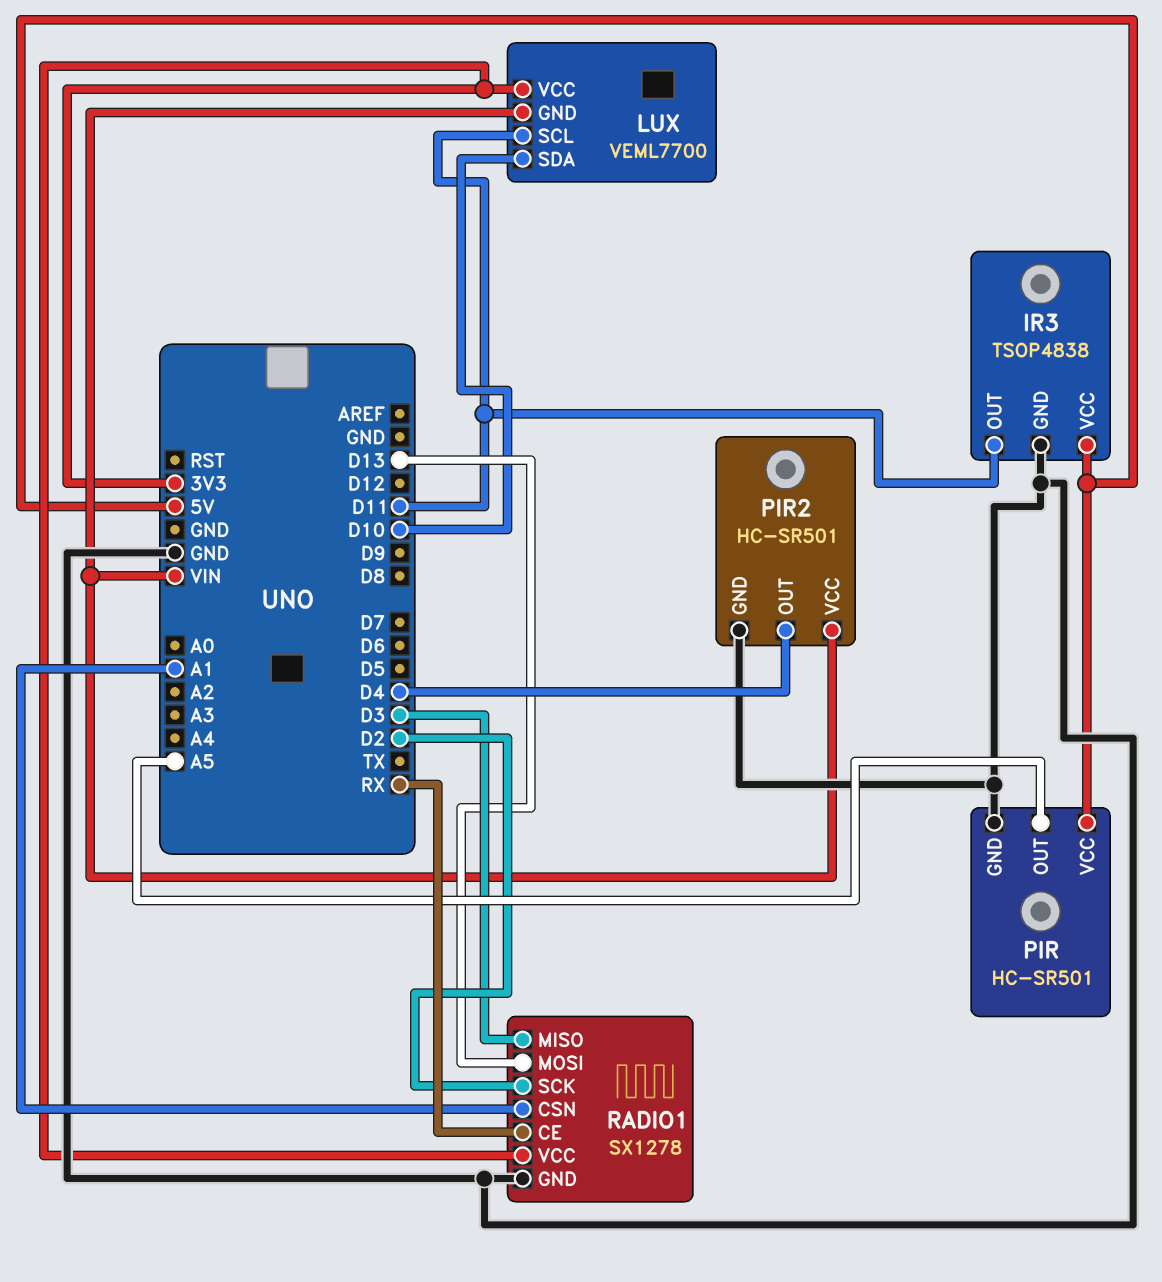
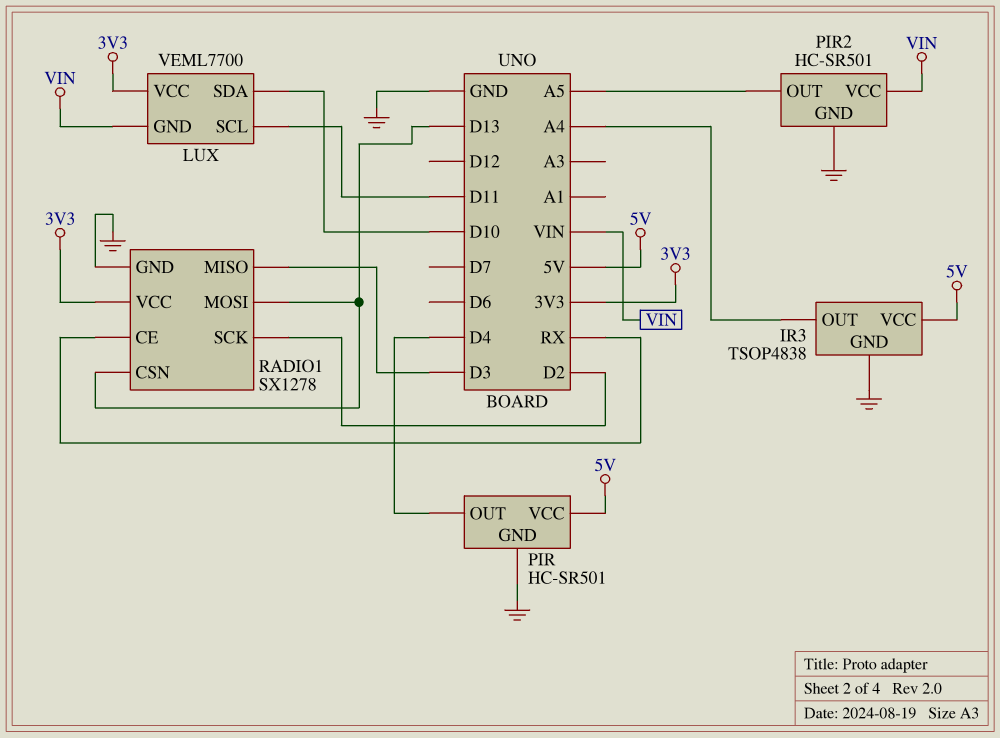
IR3 pin OUT: D11 -> A4
PIR pin OUT: A5 -> D4
PIR2 pin OUT: D4 -> A5
RADIO1 pin CSN: A1 -> D13

